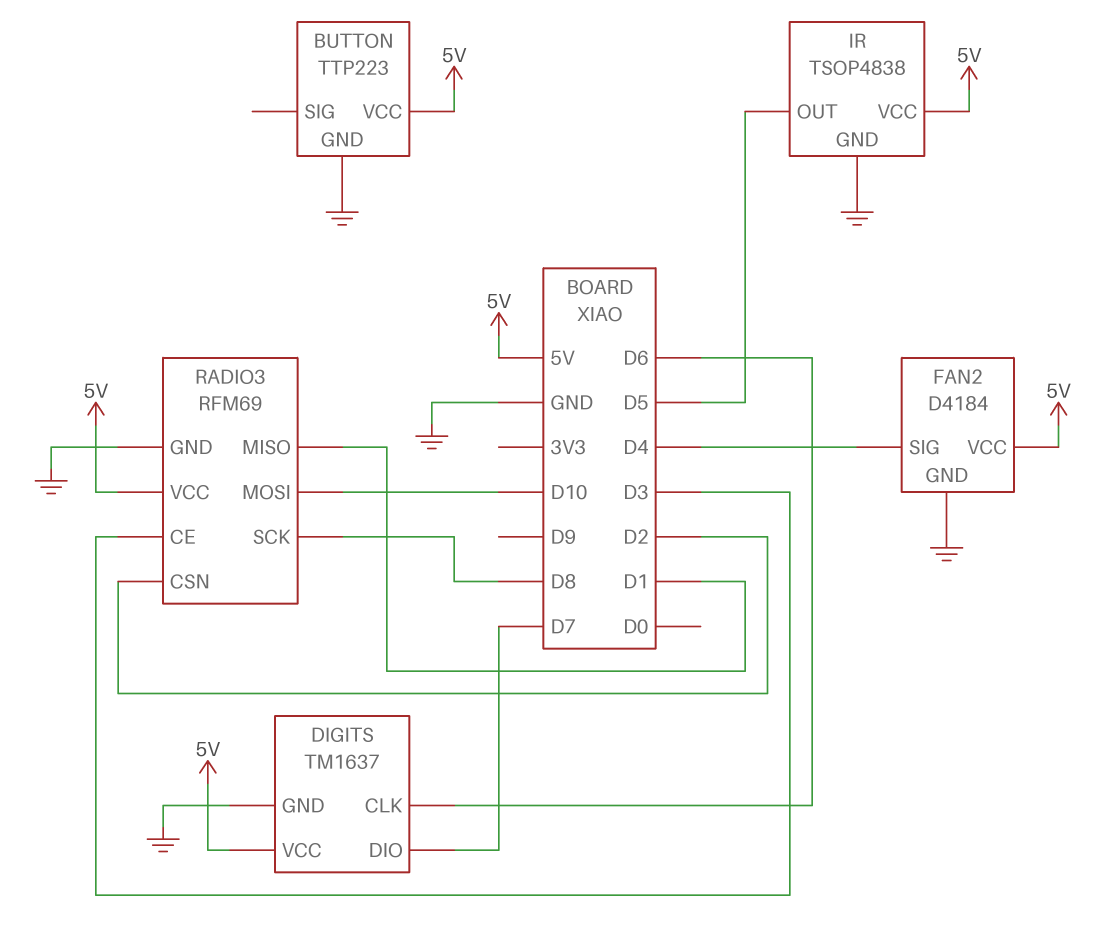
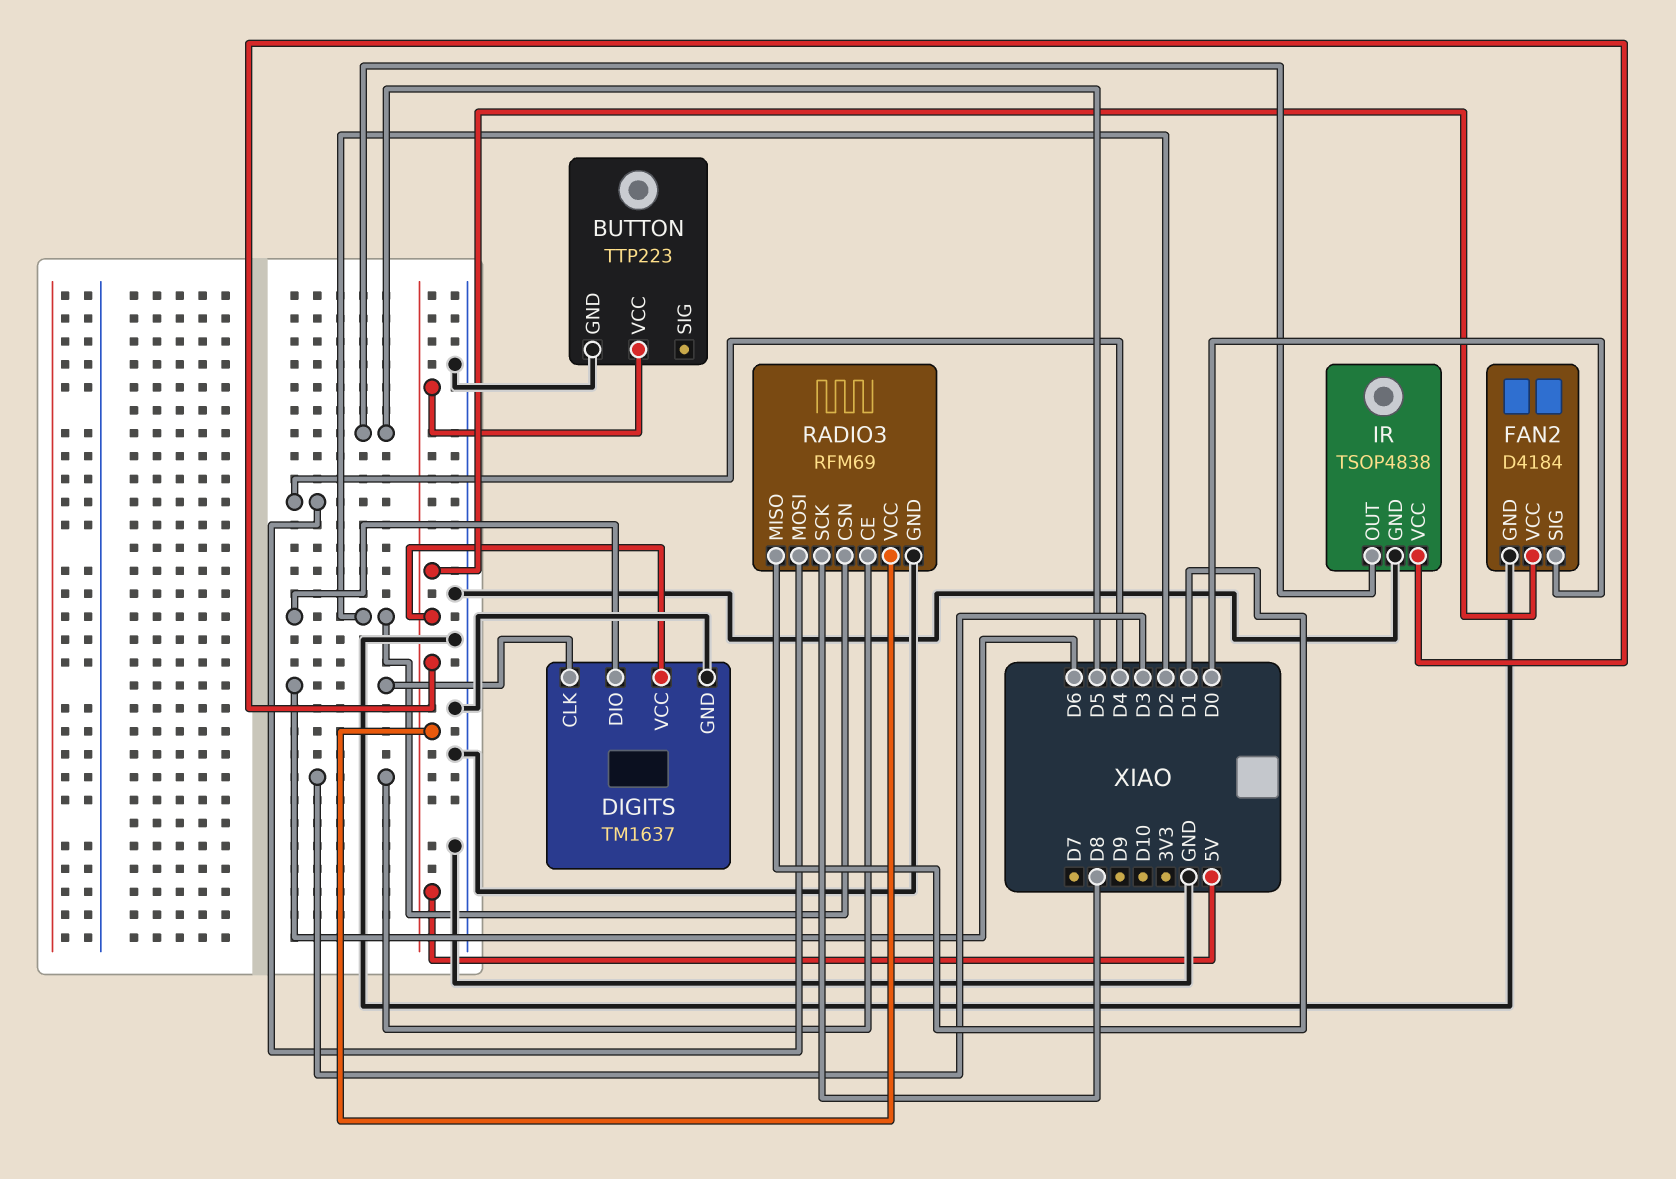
DIGITS pin DIO: D7 -> D2
FAN2 pin SIG: D4 -> D0
RADIO3 pin MOSI: D10 -> D4

